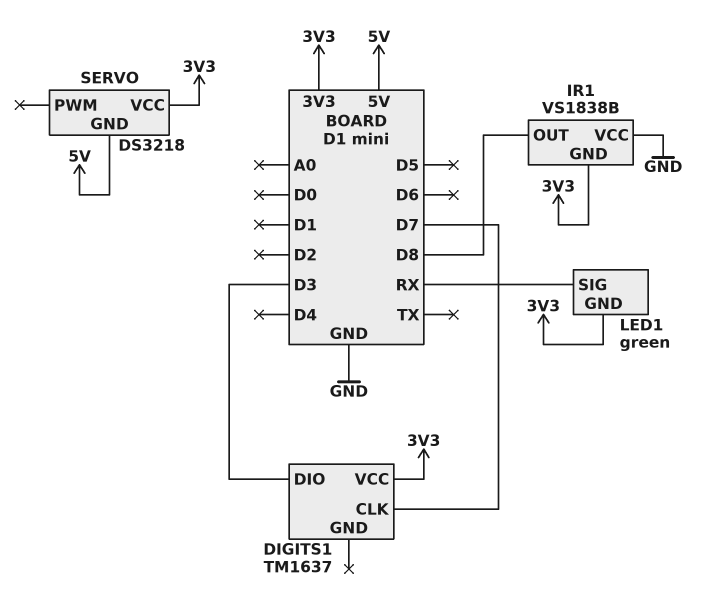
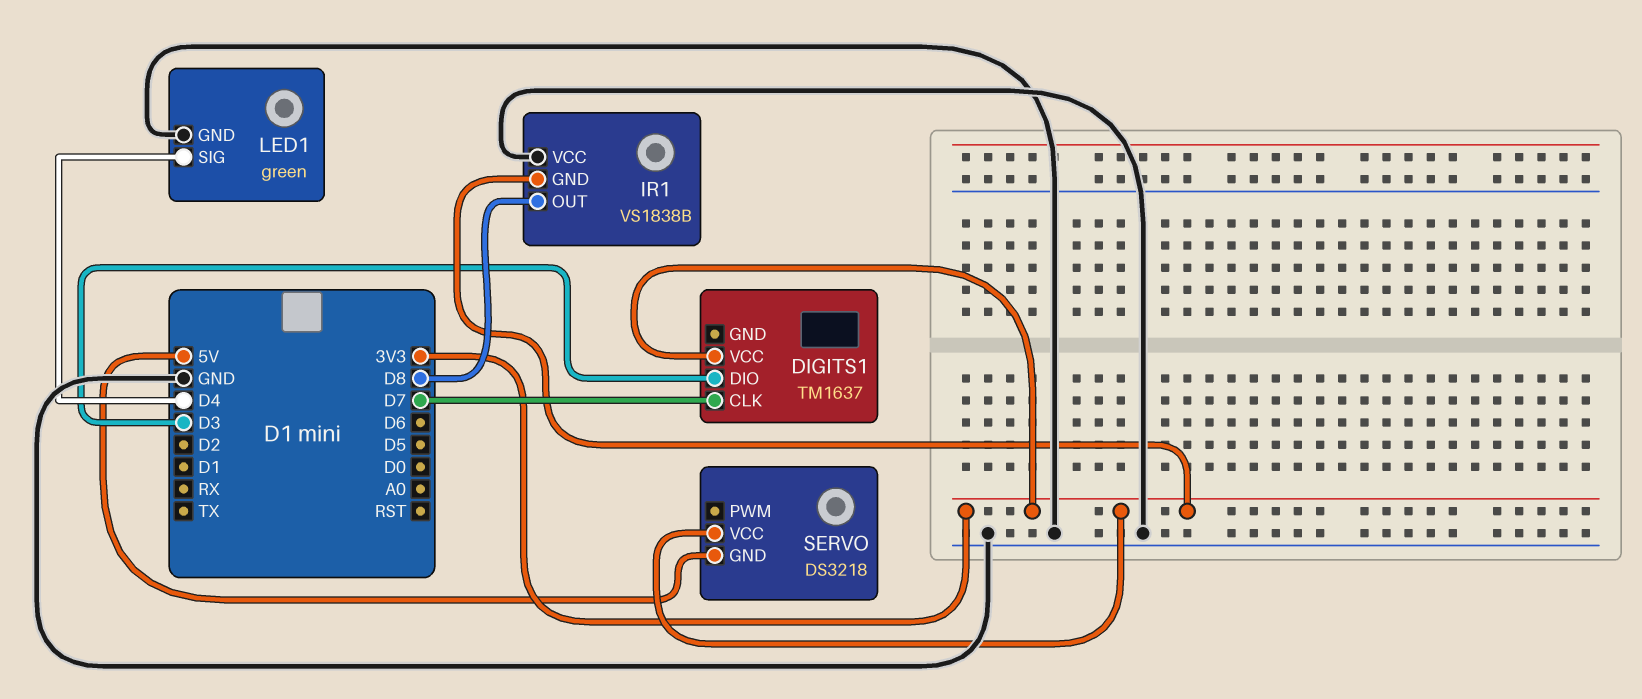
LED1 pin GND: 3V3 -> GND
LED1 pin SIG: RX -> D4

